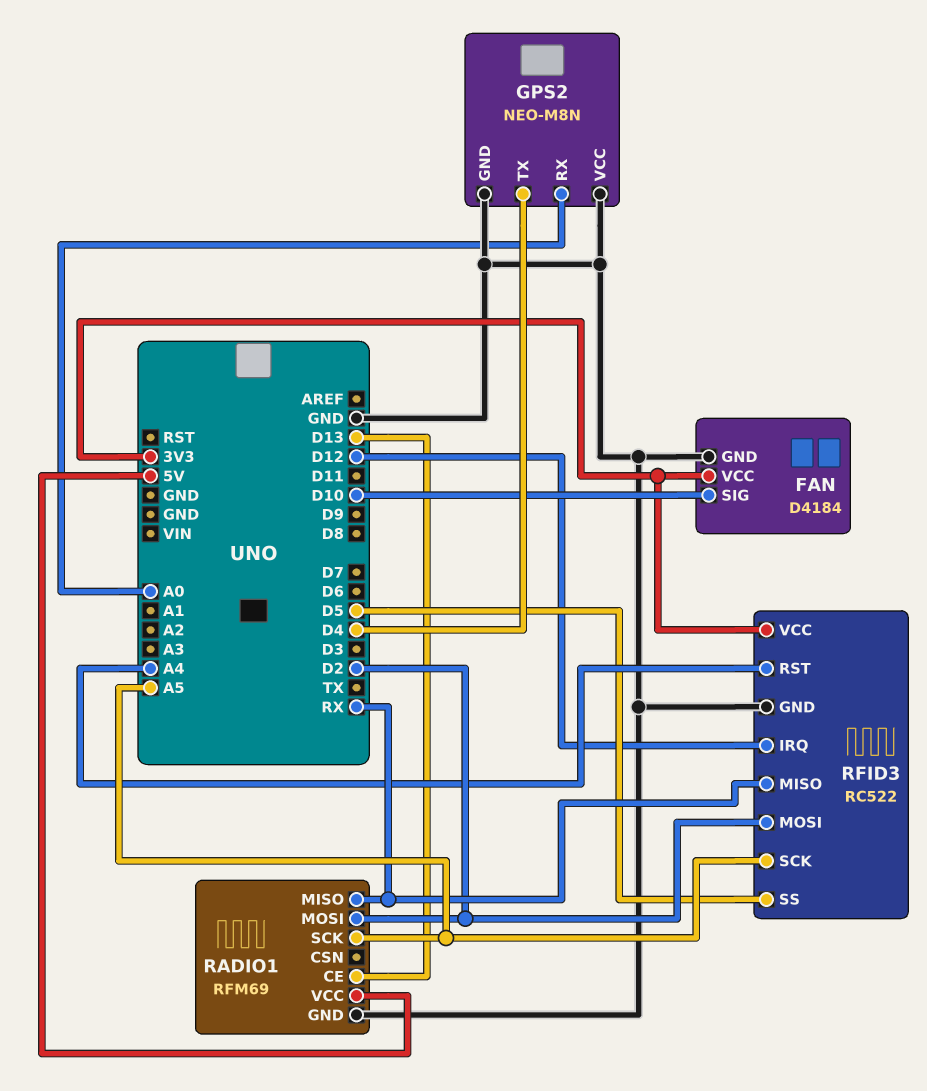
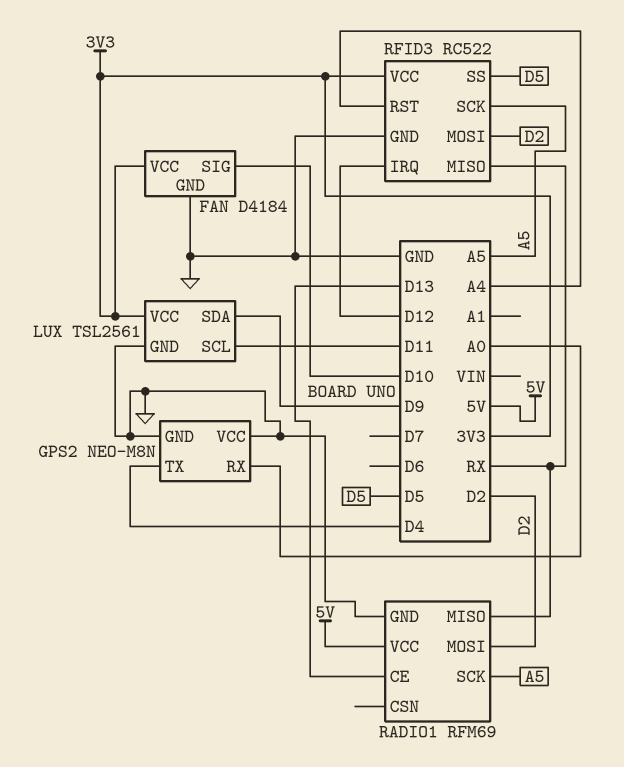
LUX: none -> TSL2561
LUX pin GND: none -> GND
LUX pin SCL: none -> D11
LUX pin SDA: none -> D9
LUX pin VCC: none -> 3V3

